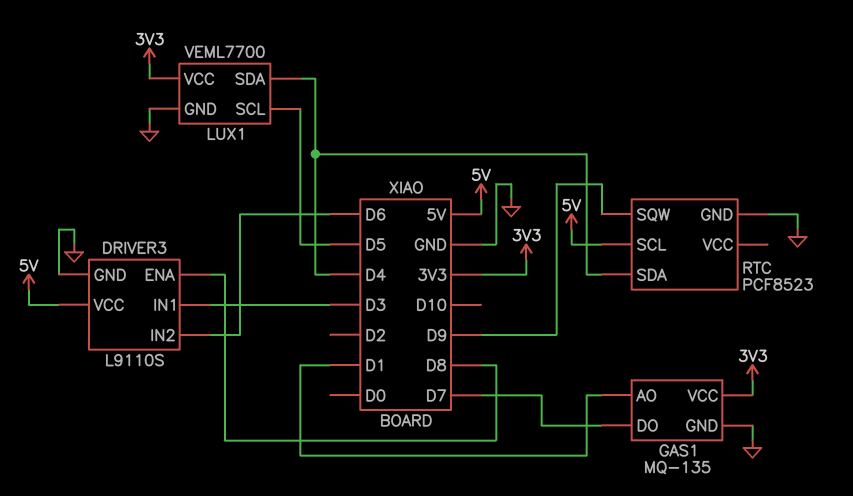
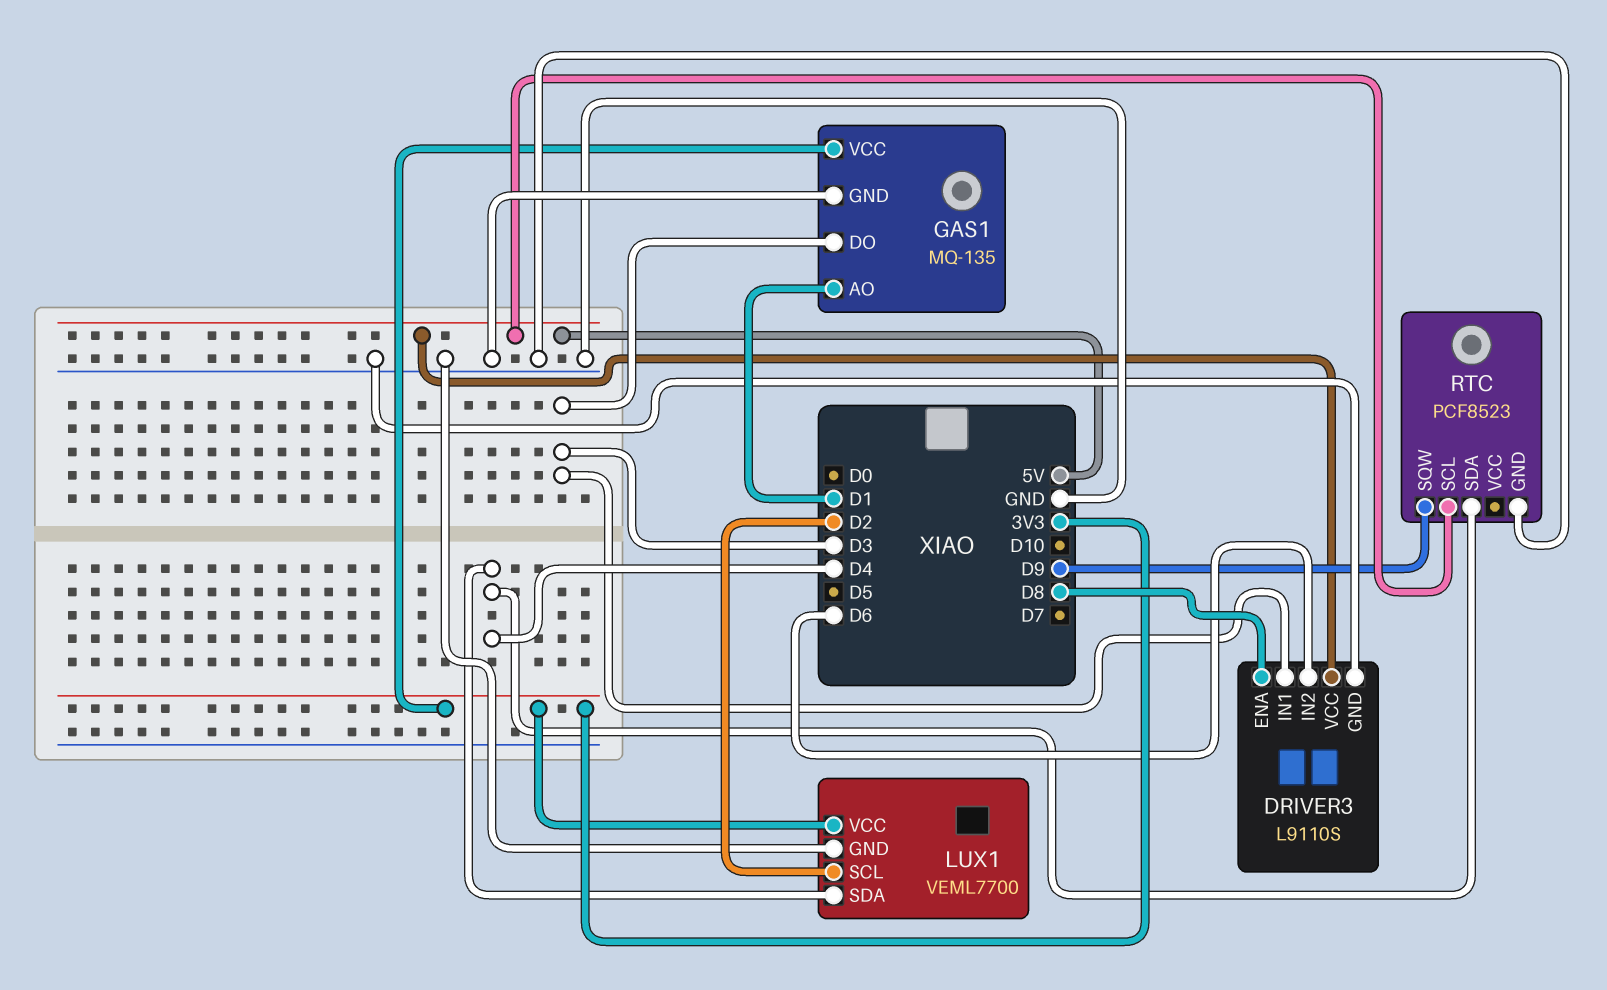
GAS1 pin DO: D7 -> D3
LUX1 pin SCL: D5 -> D2

